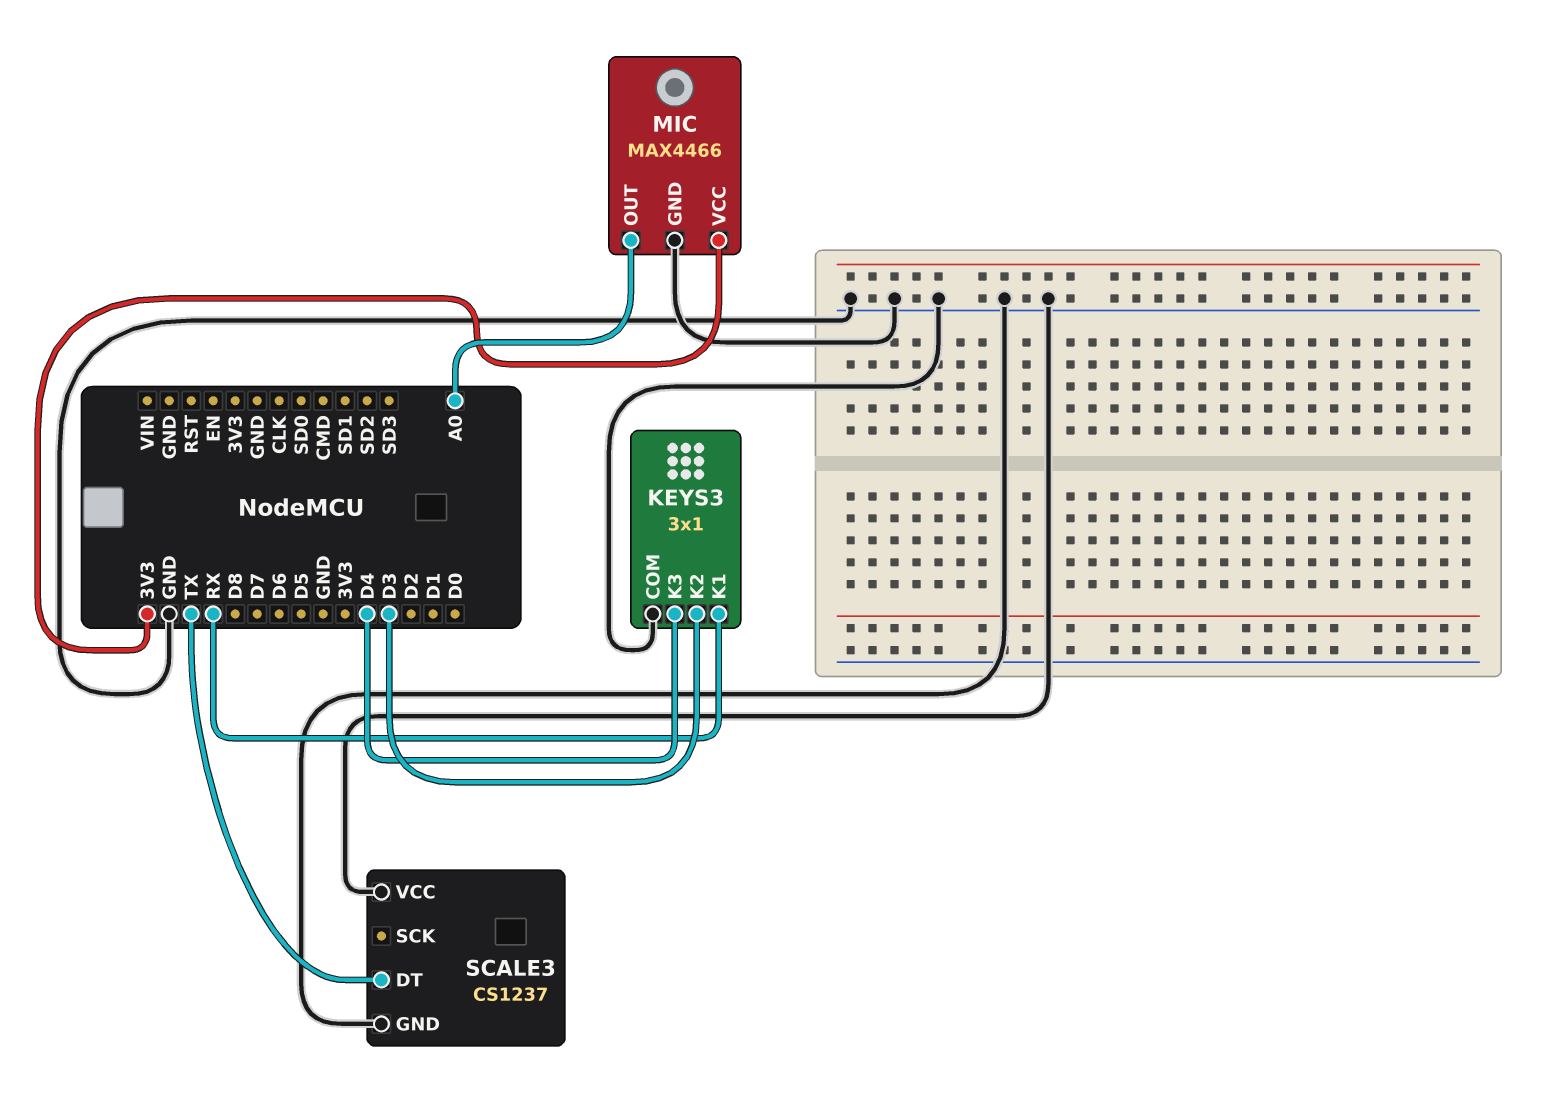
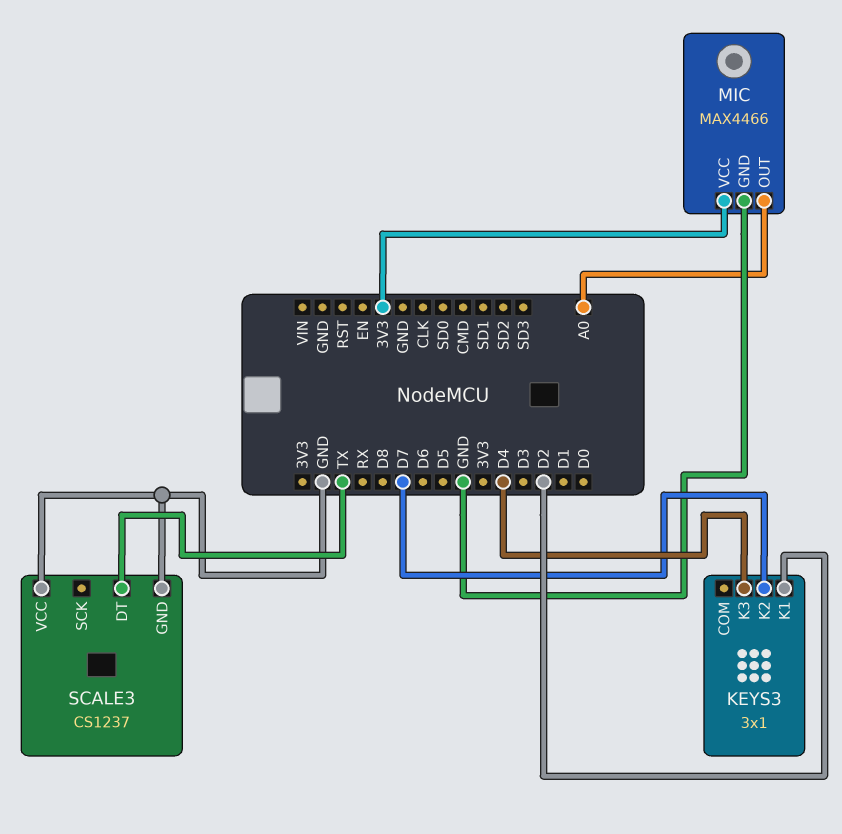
KEYS3 pin COM: GND -> none
KEYS3 pin K1: RX -> D2
KEYS3 pin K2: D3 -> D7

